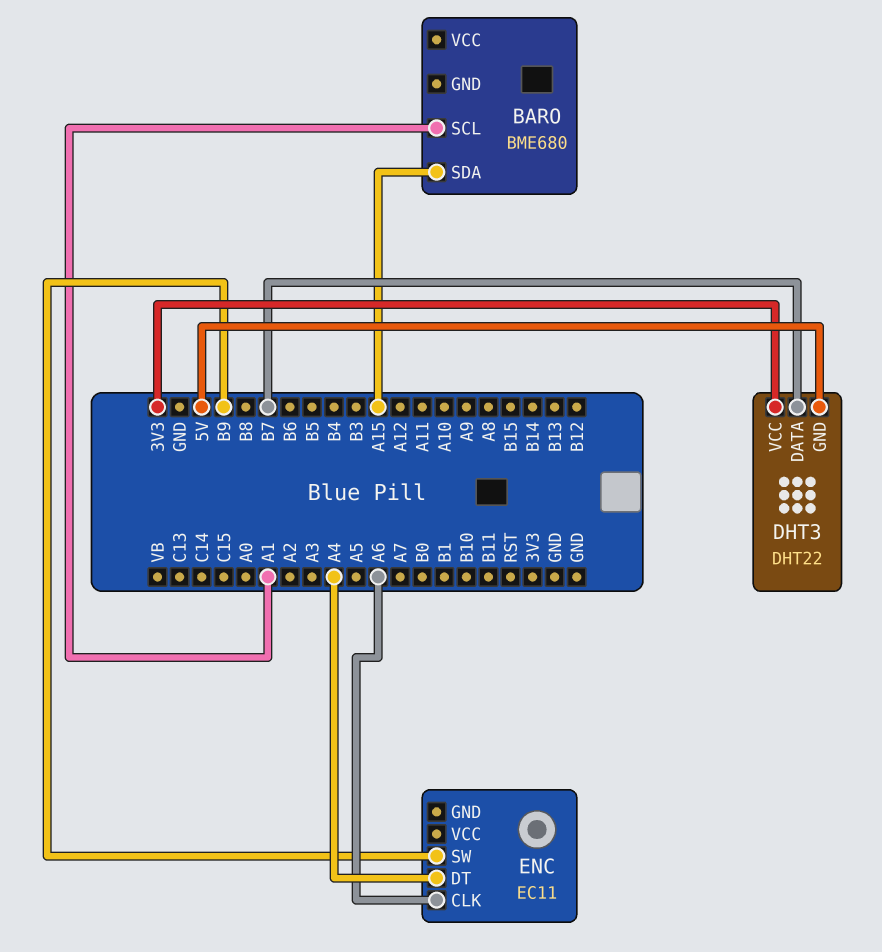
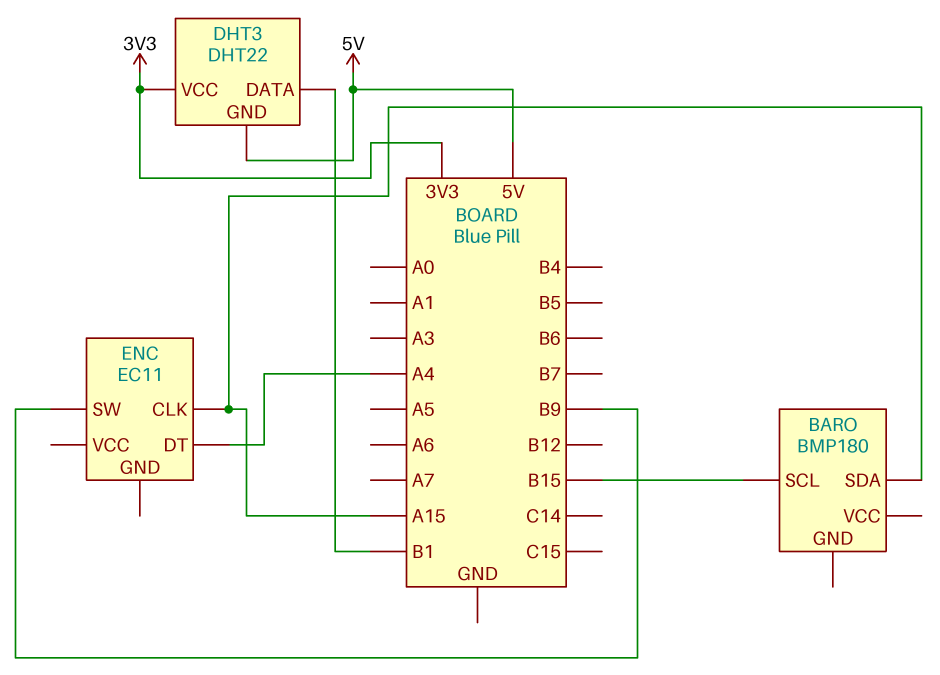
BARO: BME680 -> BMP180
BARO pin SCL: A1 -> B15
DHT3 pin DATA: B7 -> B1
ENC pin CLK: A6 -> A15

